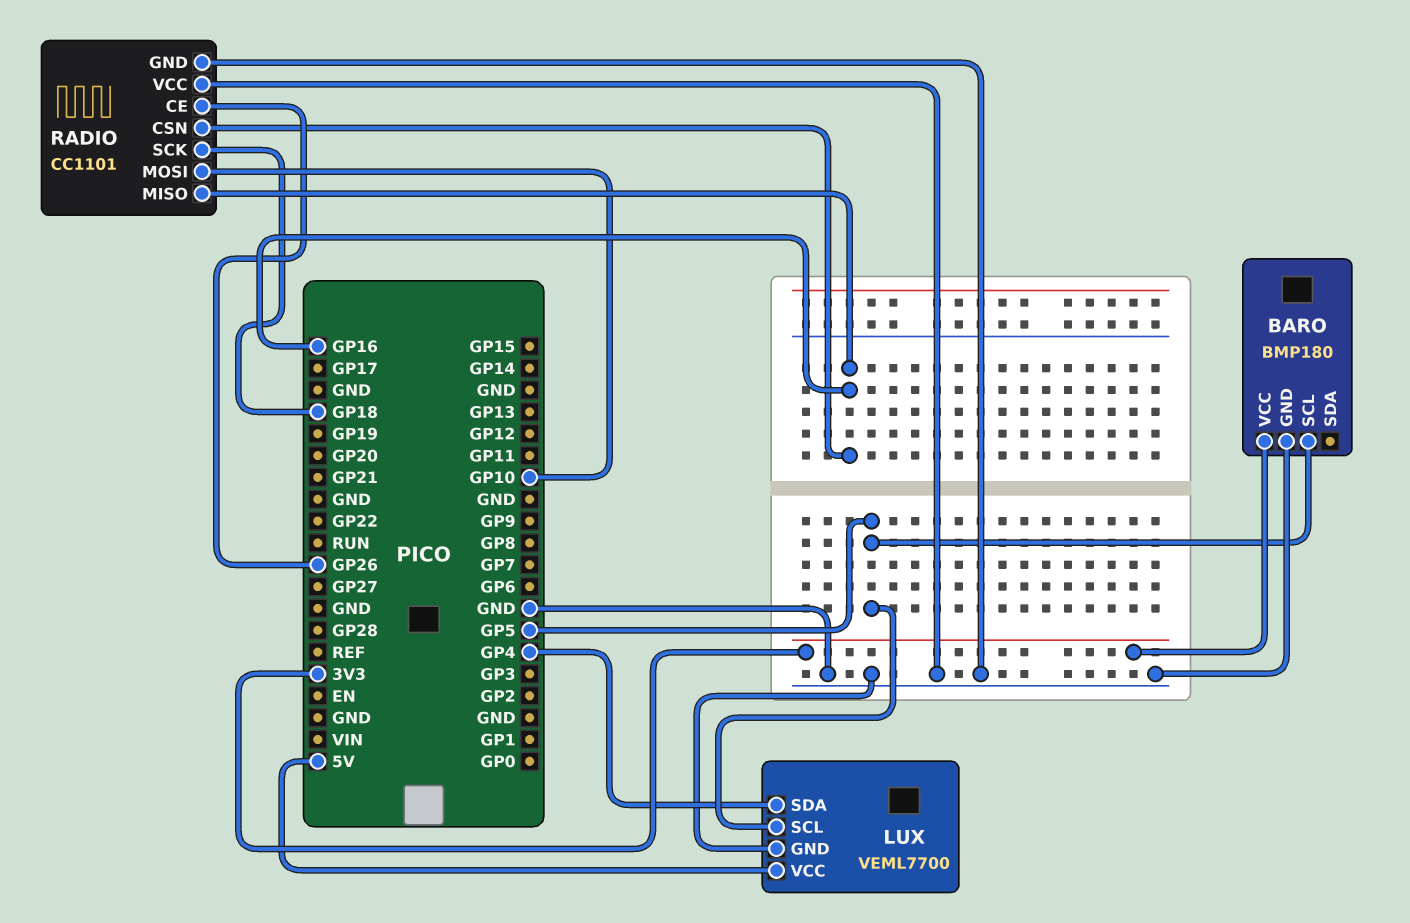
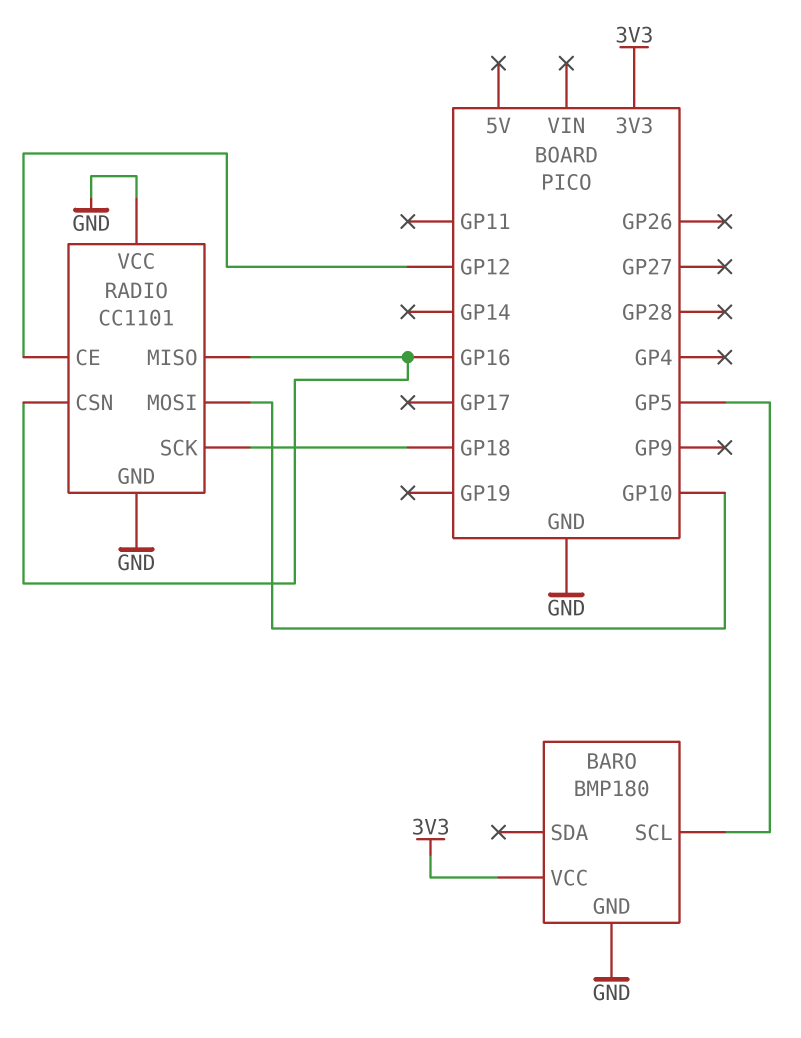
LUX: VEML7700 -> none
LUX pin GND: GND -> none
LUX pin SCL: GP5 -> none
LUX pin SDA: GP4 -> none
LUX pin VCC: 5V -> none
RADIO pin CE: GP26 -> GP12

